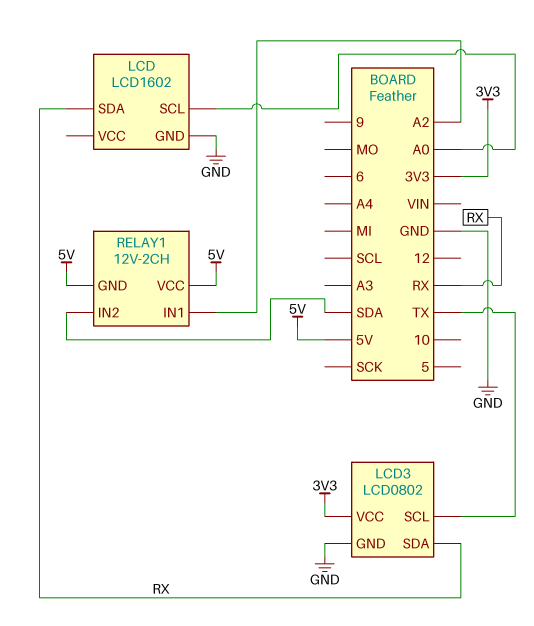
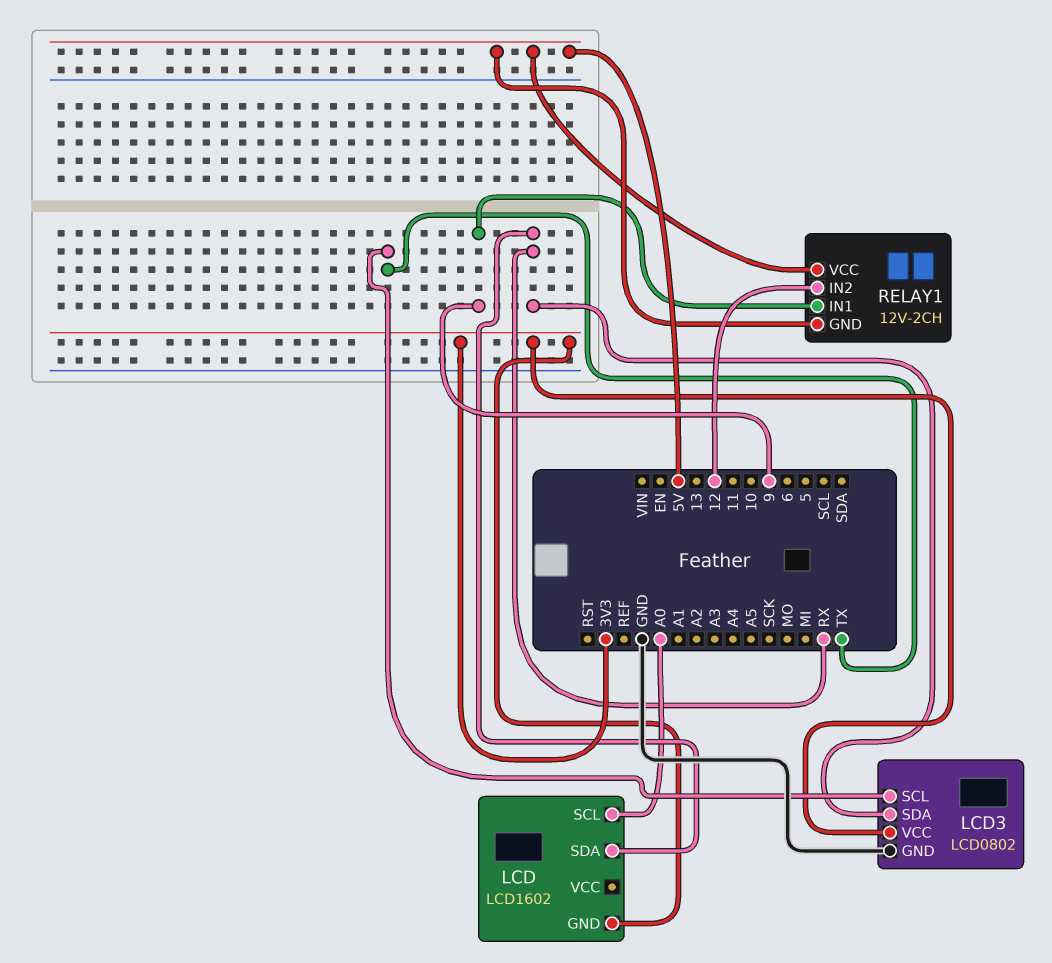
LCD pin GND: GND -> 3V3
RELAY1 pin IN1: A2 -> 9
RELAY1 pin IN2: SDA -> 12

